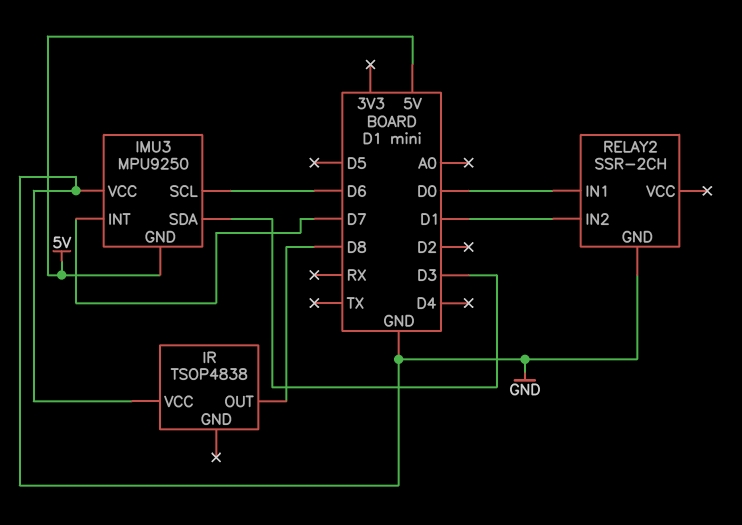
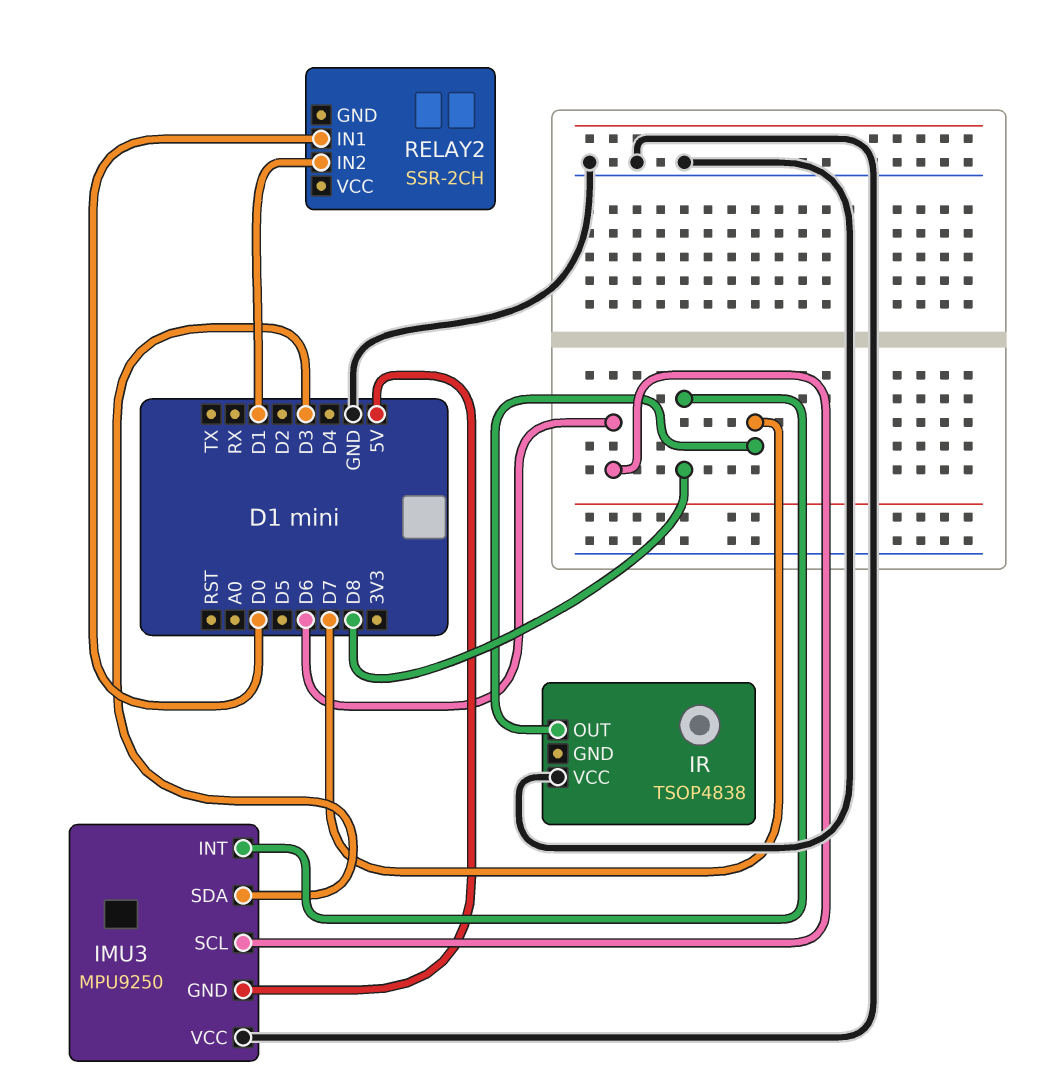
IMU3 pin INT: D7 -> D8
IR pin OUT: D8 -> D7
RELAY2 pin GND: GND -> none

